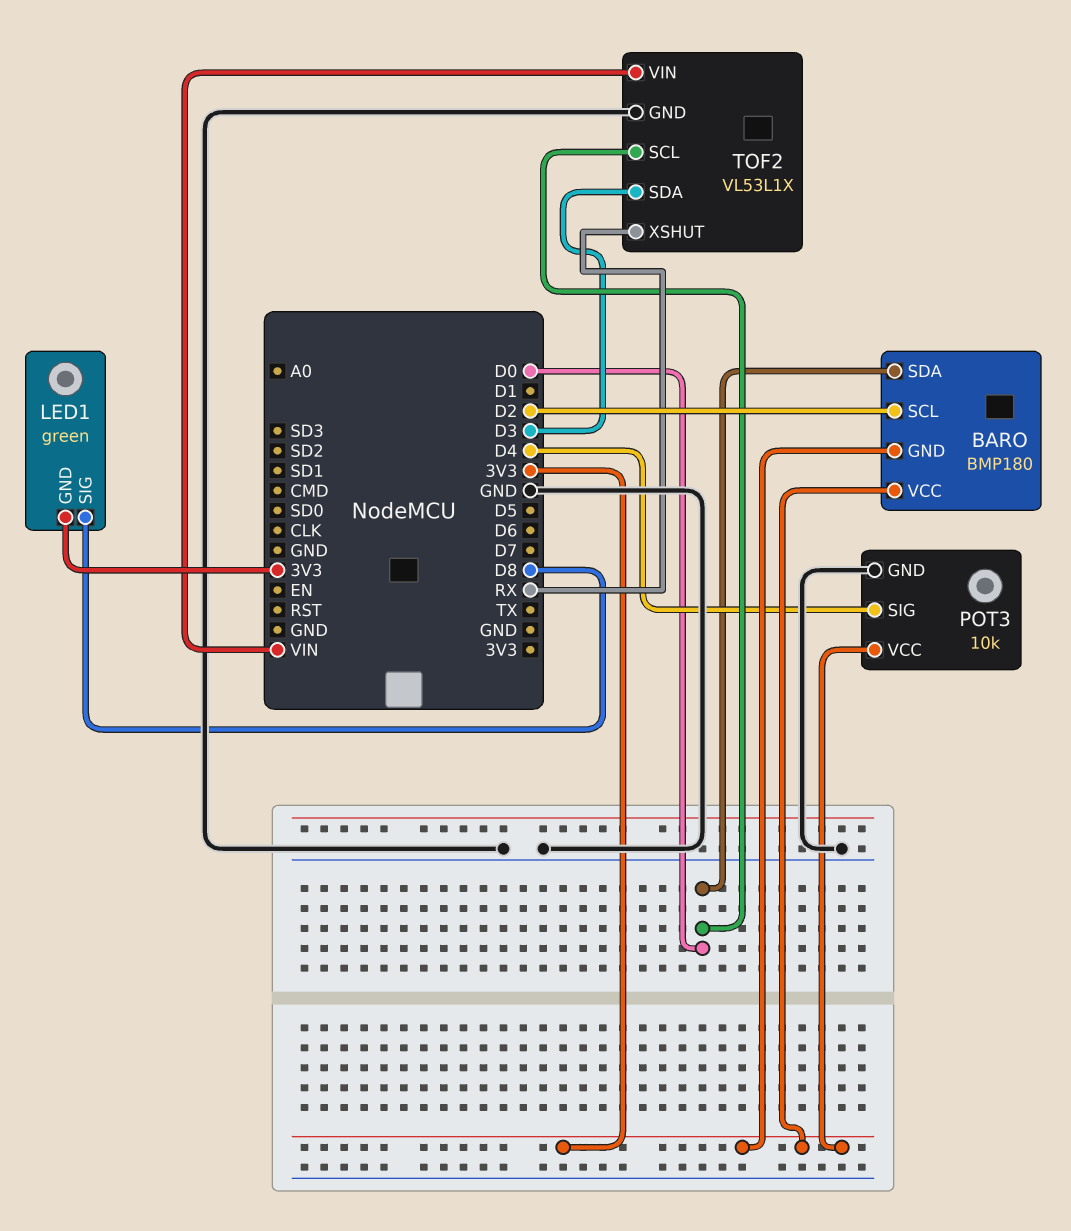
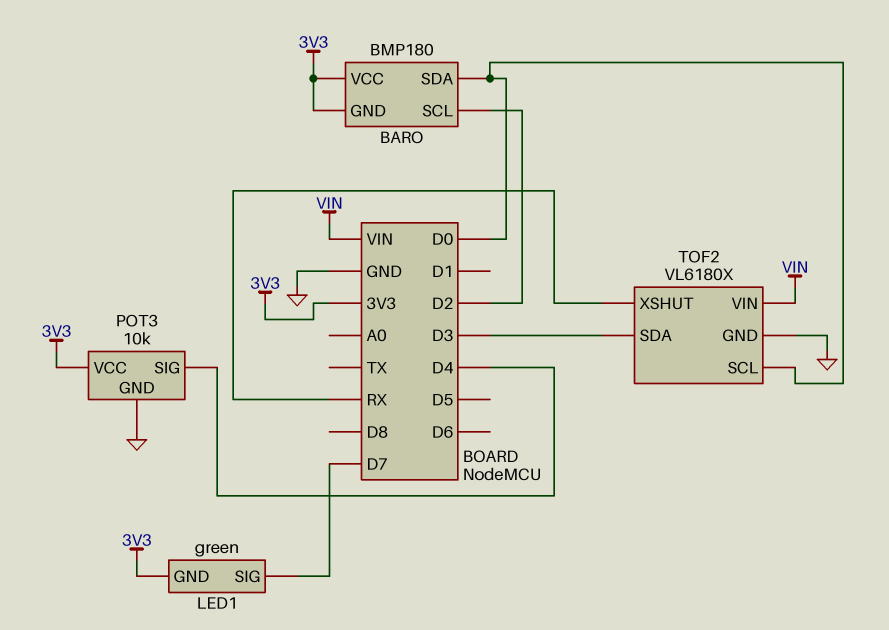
LED1 pin SIG: D8 -> D7
TOF2: VL53L1X -> VL6180X

